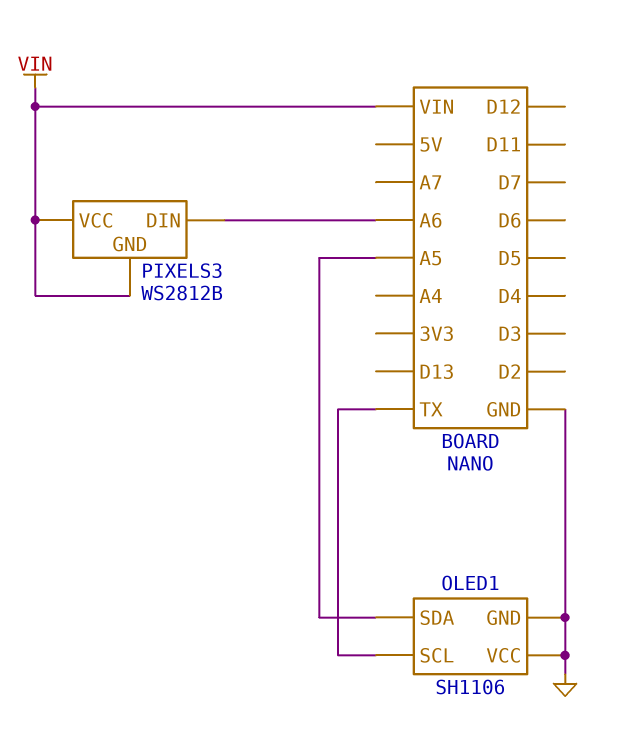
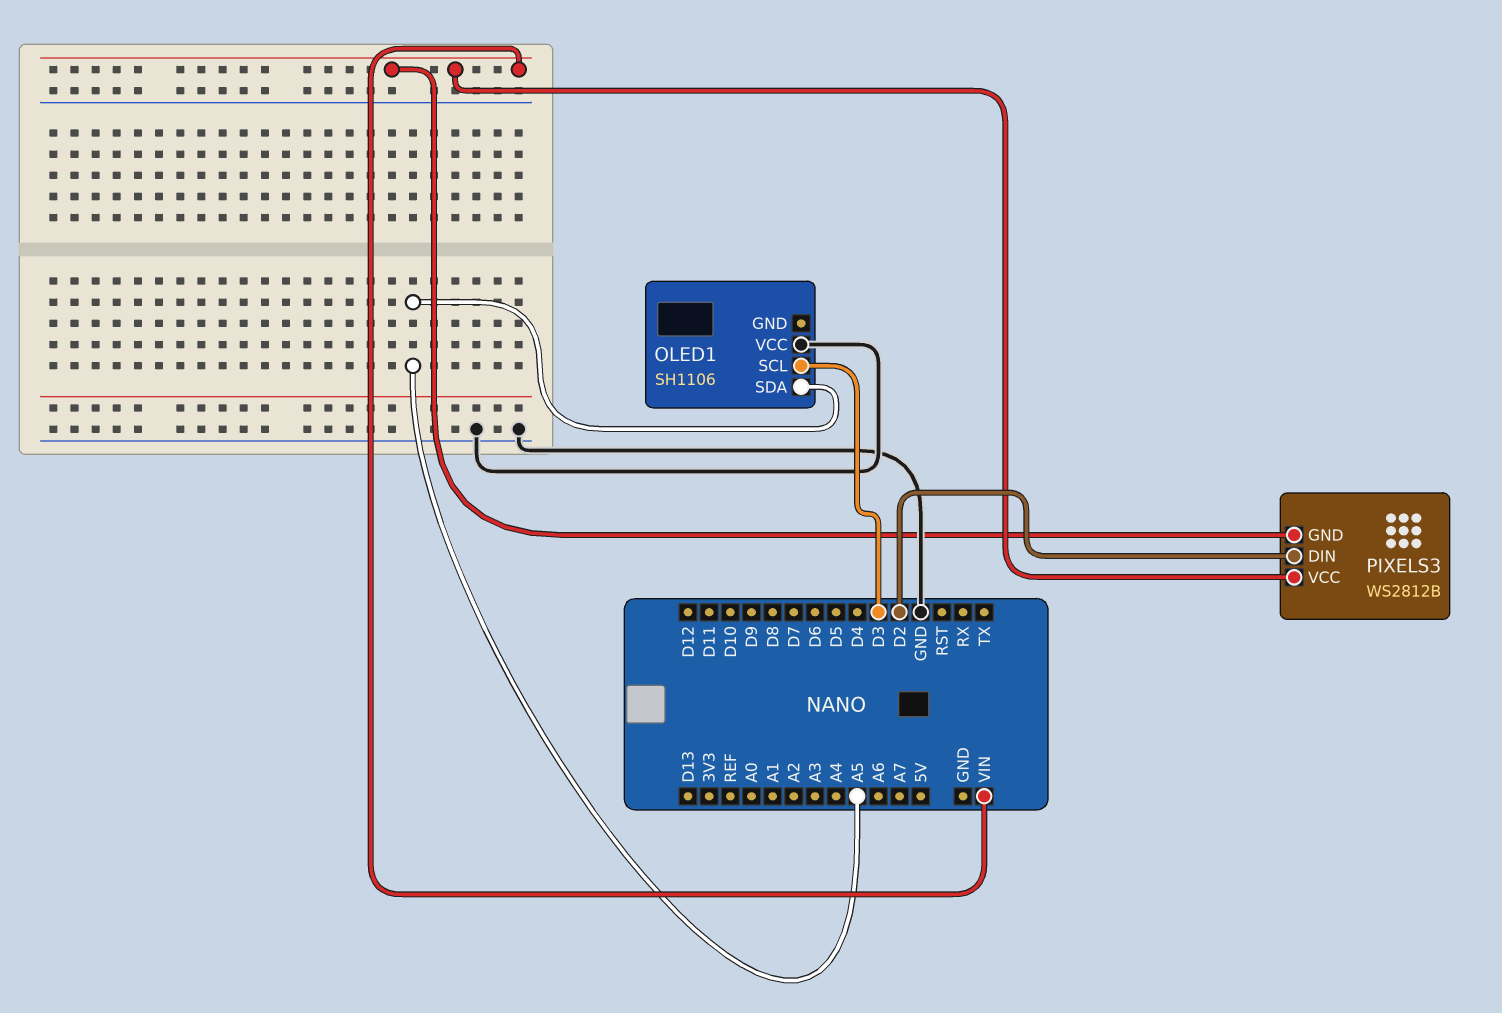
OLED1 pin GND: GND -> none
OLED1 pin SCL: TX -> D3
PIXELS3 pin DIN: A6 -> D2

